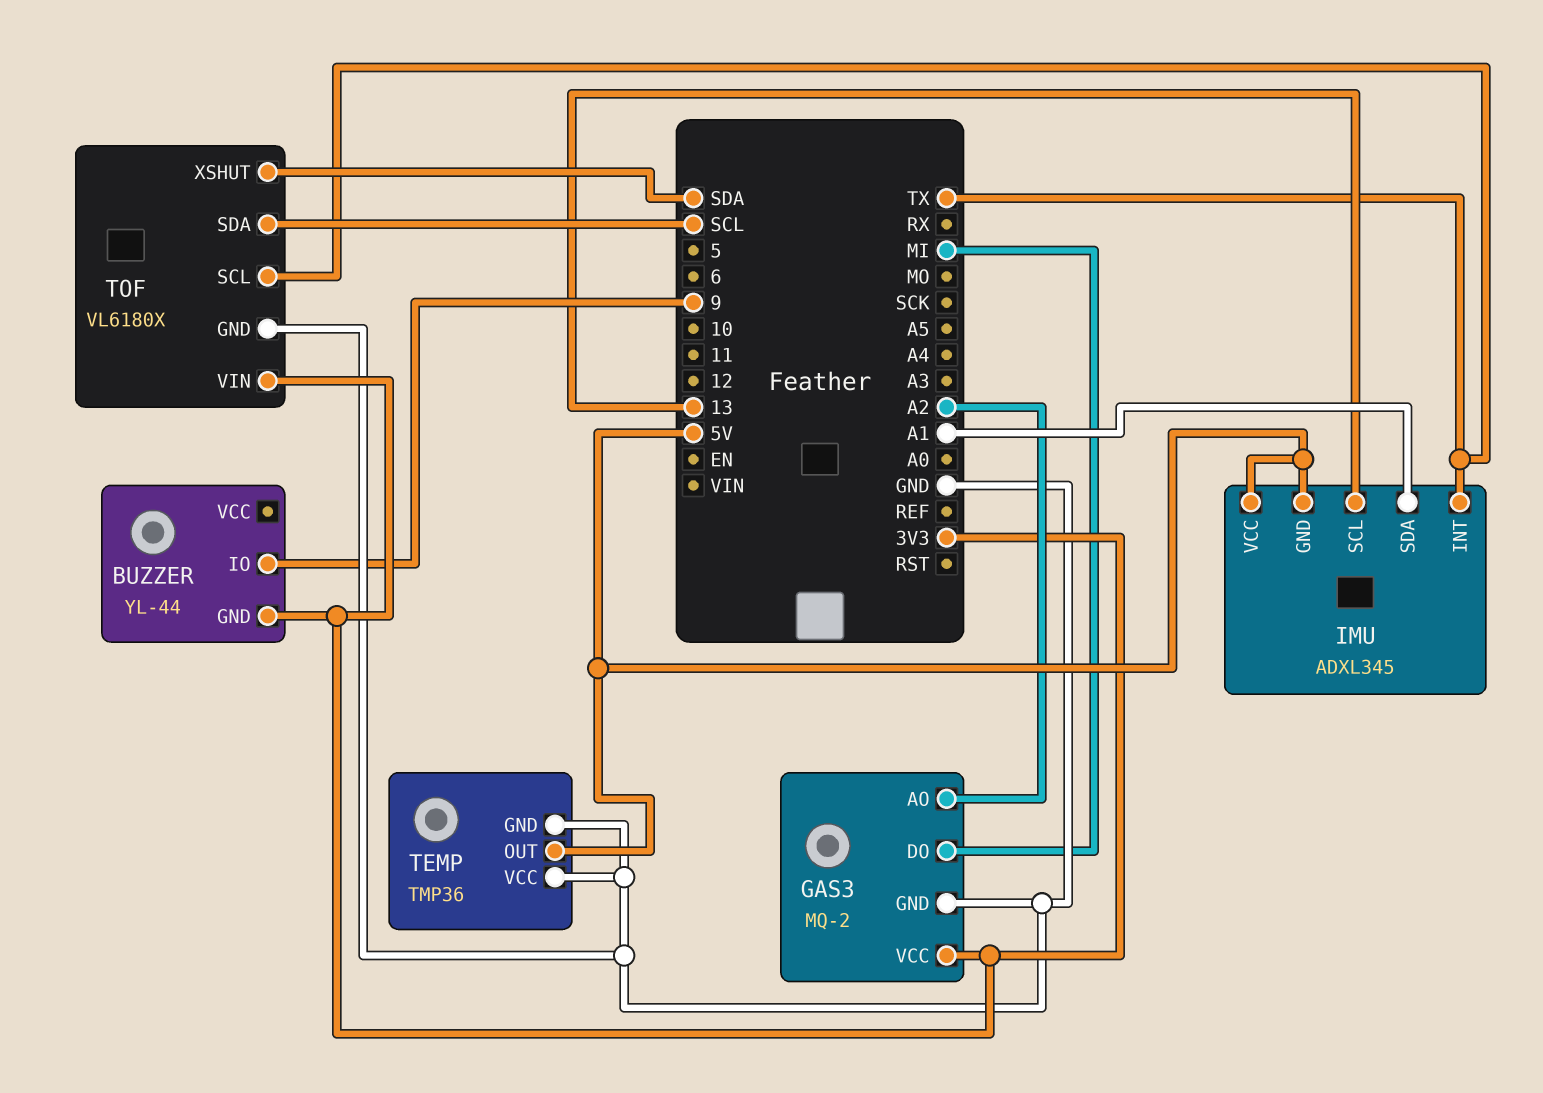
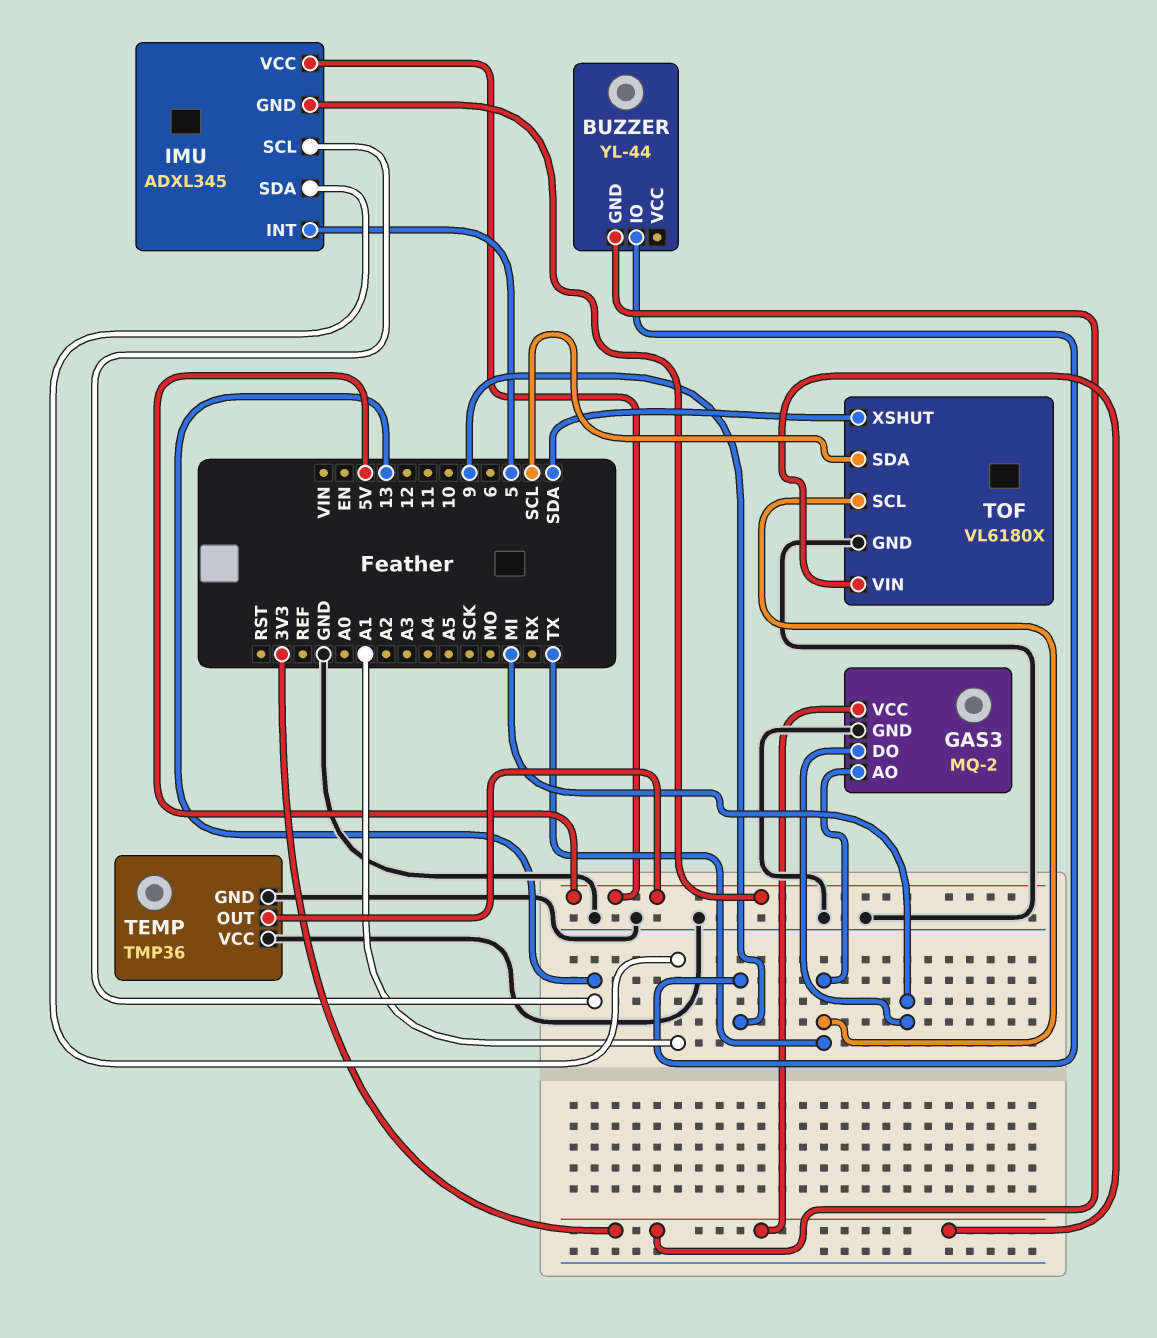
GAS3 pin AO: A2 -> TX
IMU pin INT: TX -> 5

